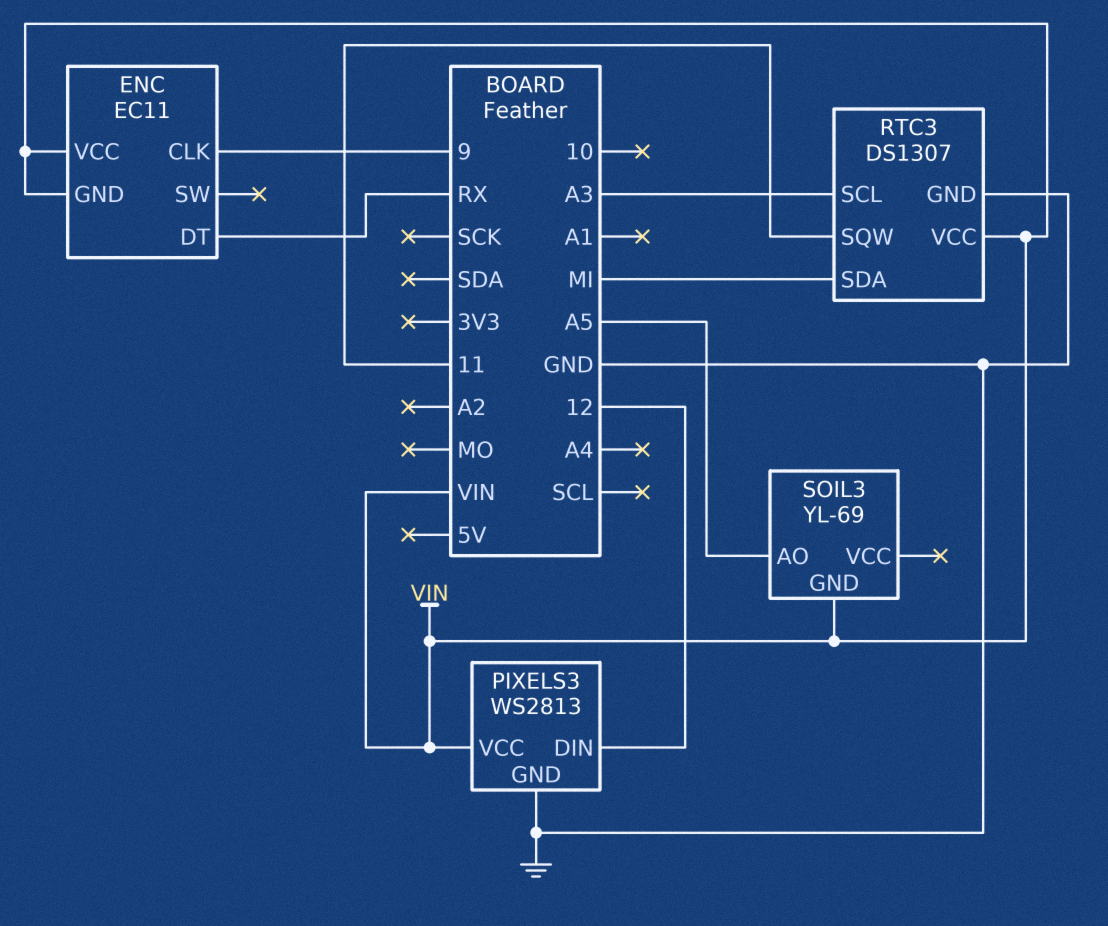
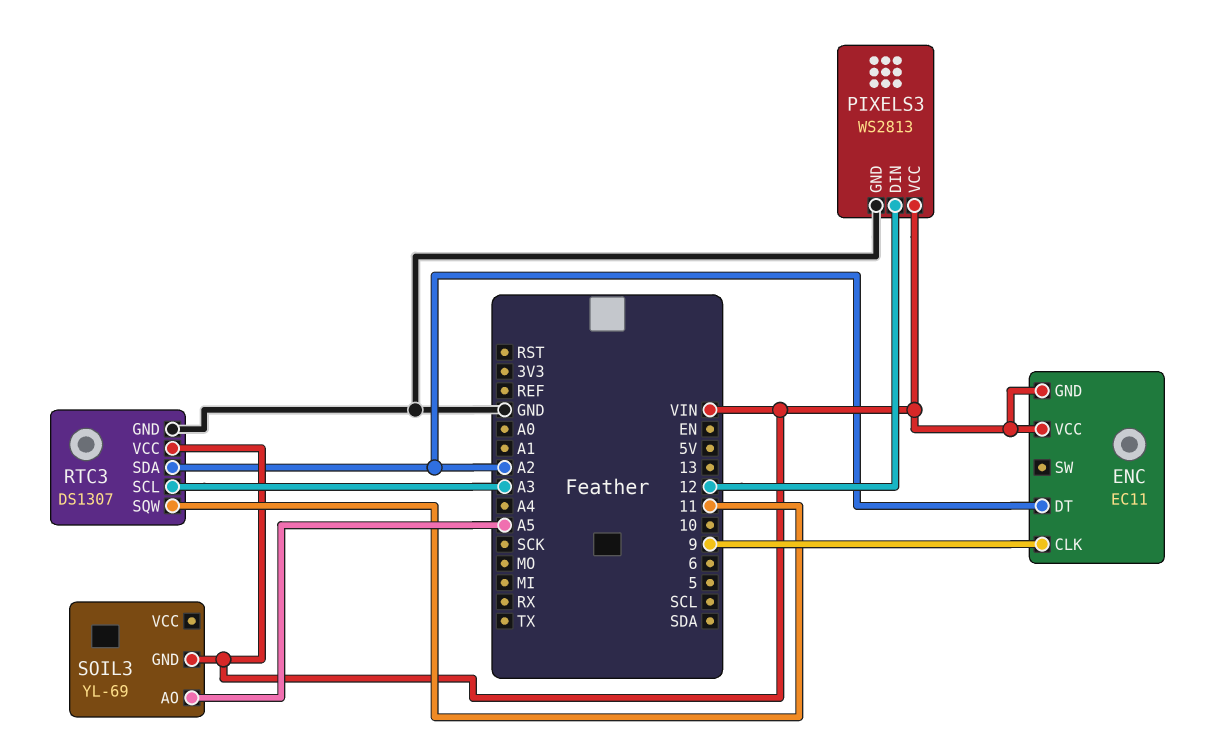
ENC pin DT: RX -> A2
RTC3 pin SDA: MI -> A2

